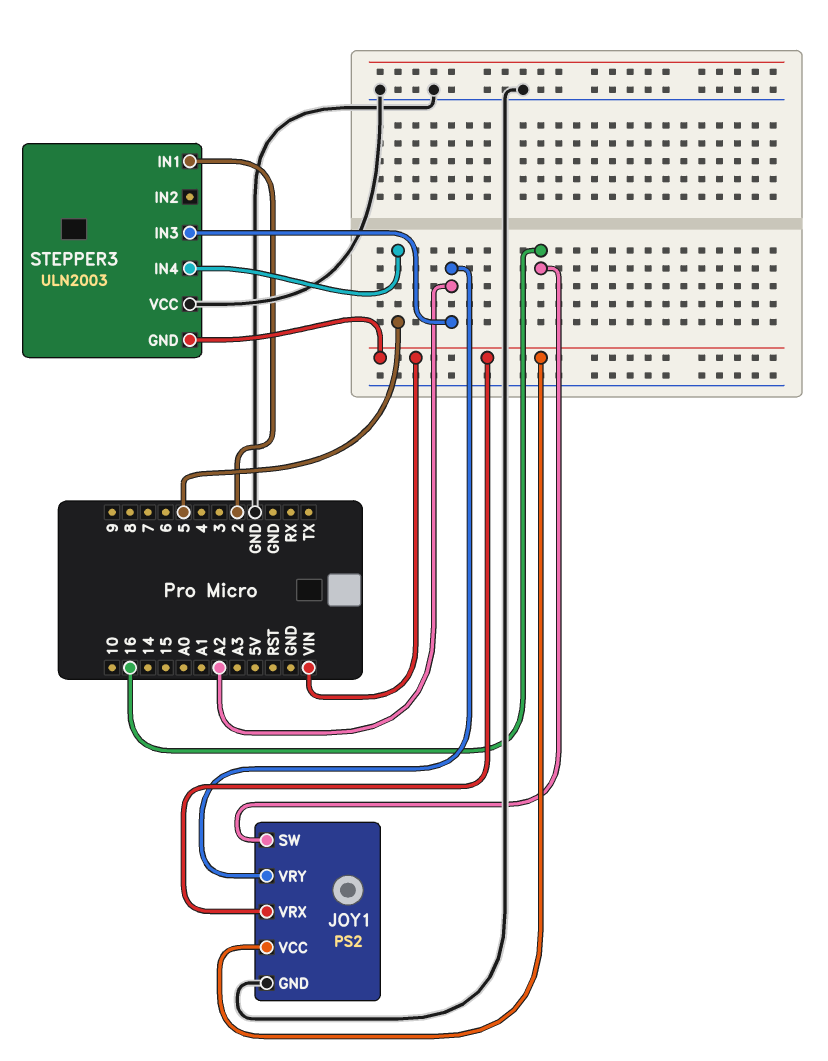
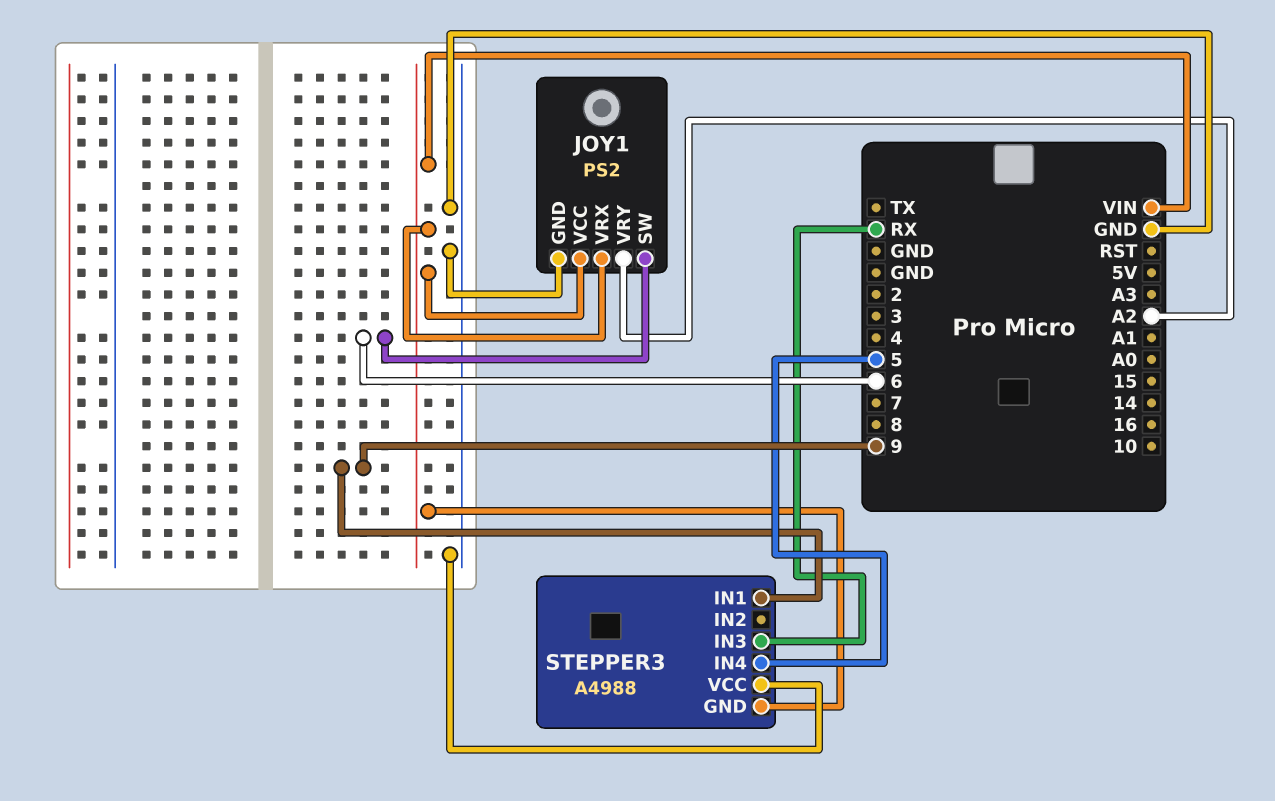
JOY1 pin SW: 16 -> 6
STEPPER3: ULN2003 -> A4988
STEPPER3 pin IN1: 2 -> 9
STEPPER3 pin IN3: A2 -> RX

